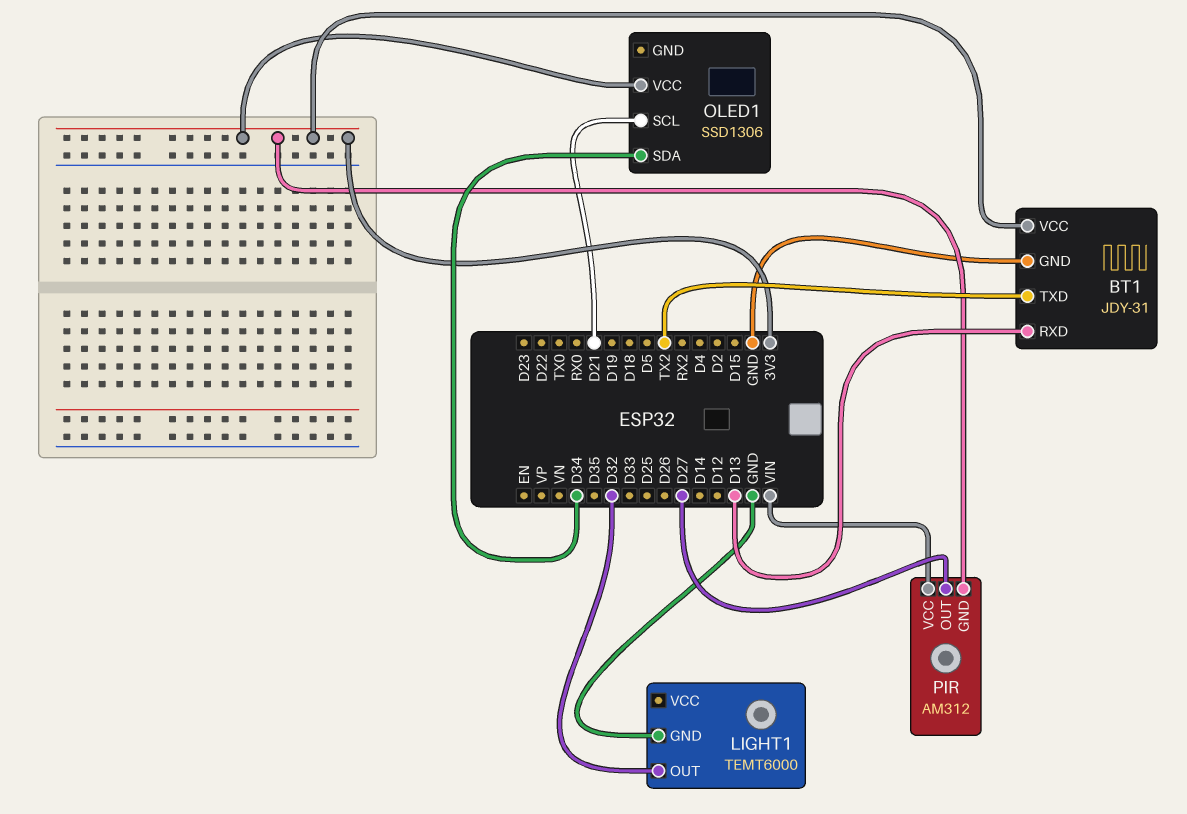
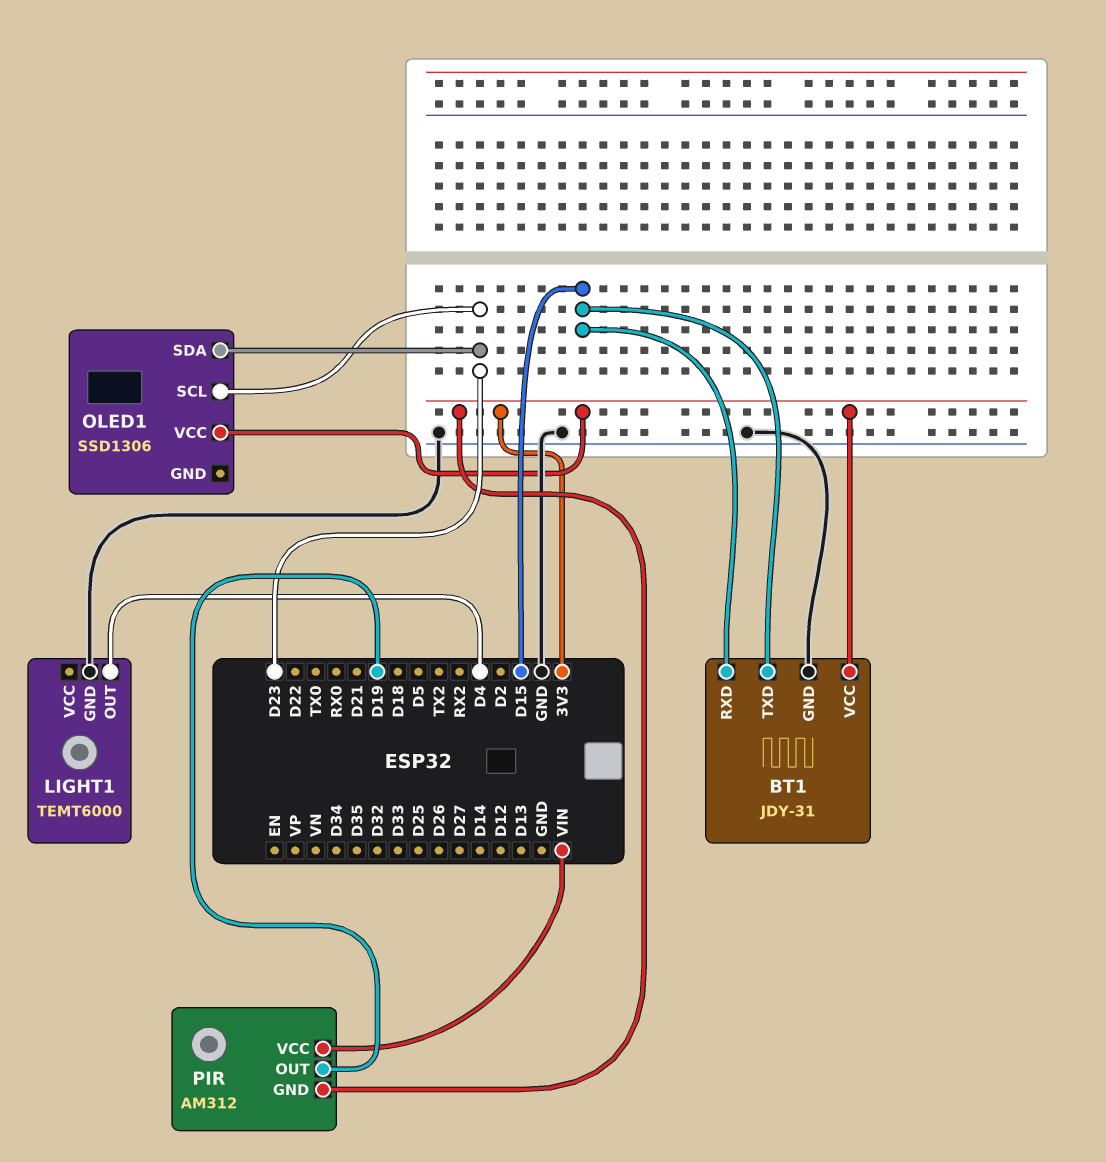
BT1 pin RXD: D13 -> D15
BT1 pin TXD: TX2 -> D15
LIGHT1 pin OUT: D32 -> D4
OLED1 pin SCL: D21 -> D23
OLED1 pin SDA: D34 -> D23
PIR pin OUT: D27 -> D19

